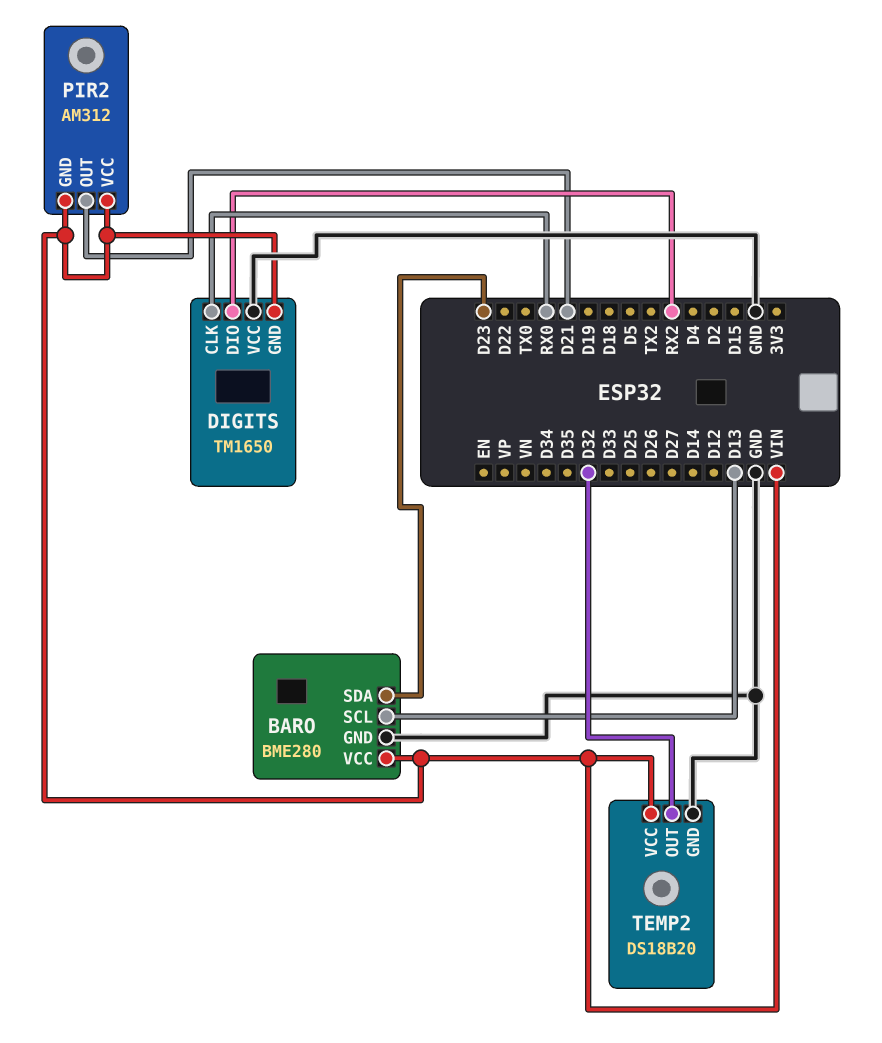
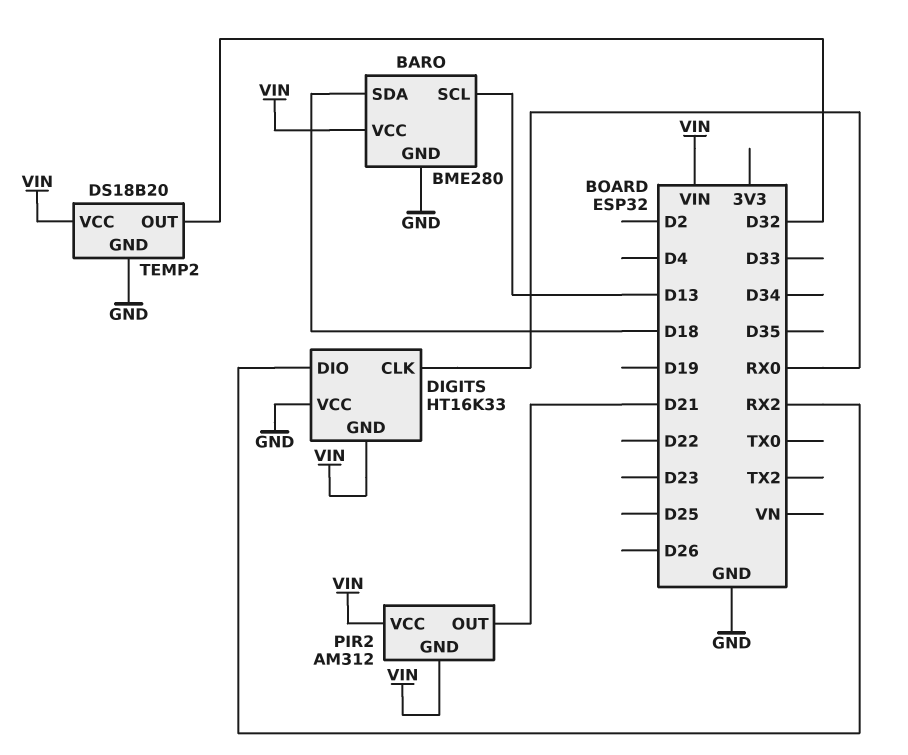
BARO pin SDA: D23 -> D18
DIGITS: TM1650 -> HT16K33

